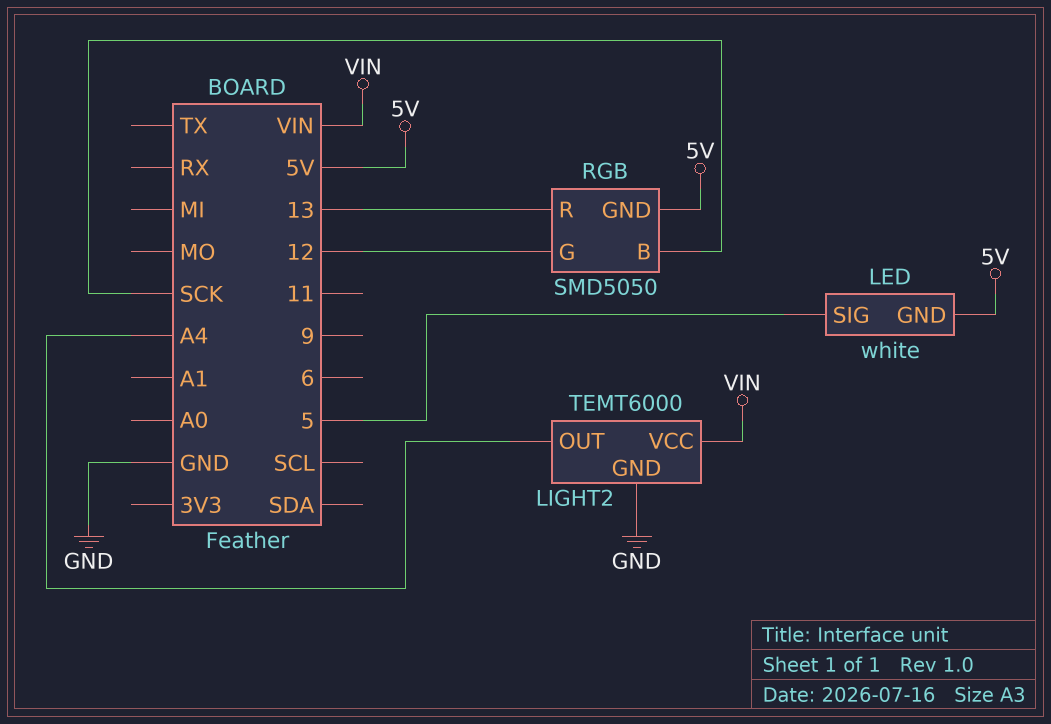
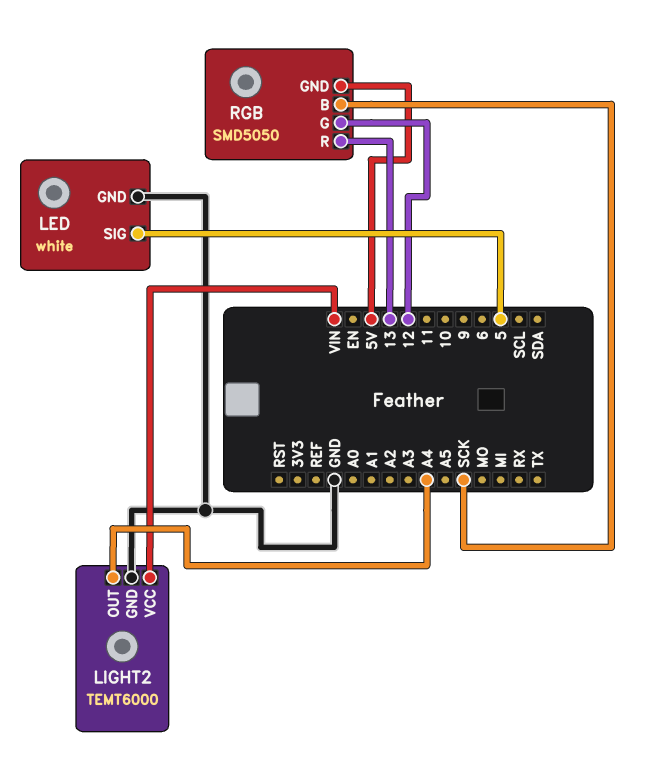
LED pin GND: 5V -> GND

